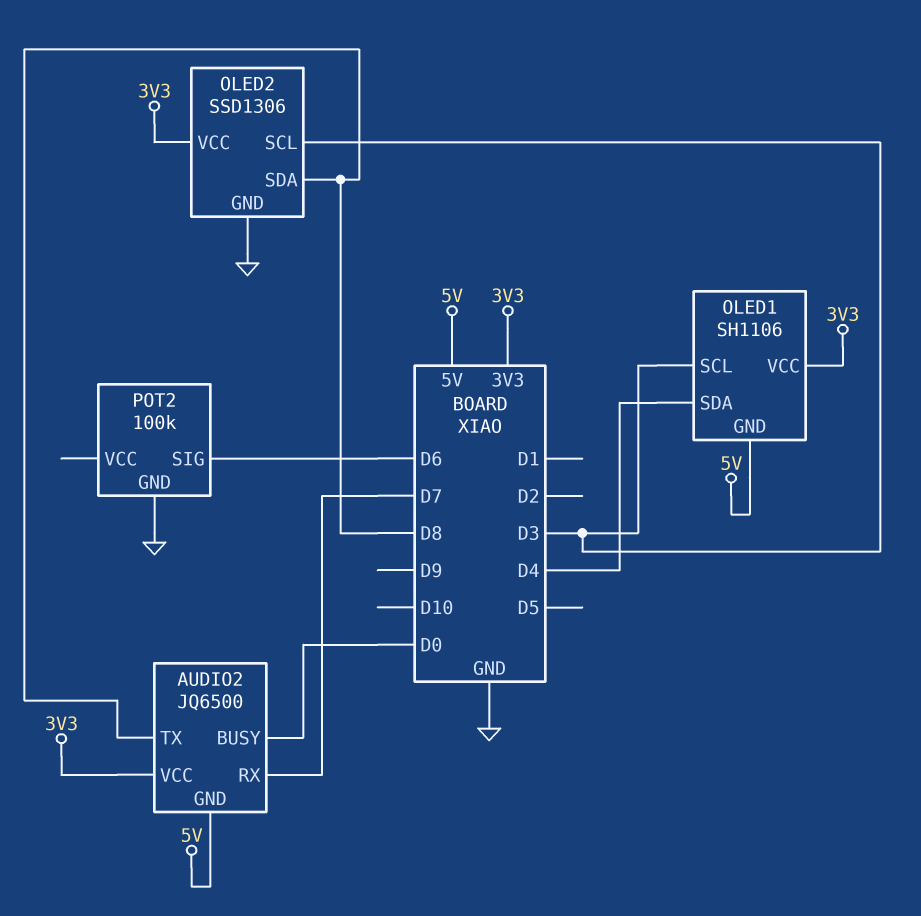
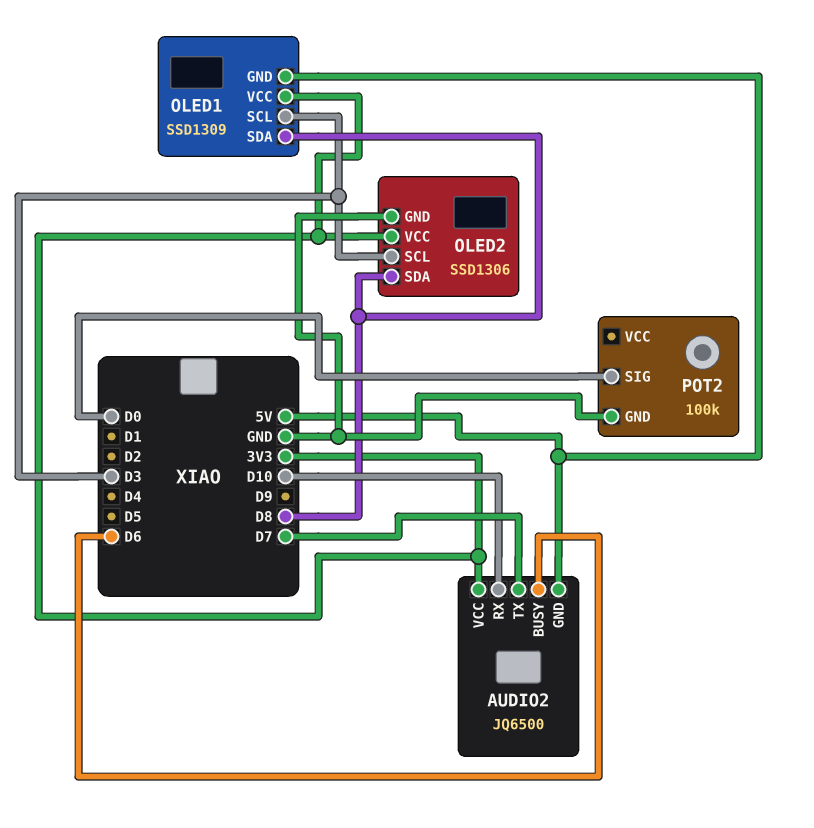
AUDIO2 pin BUSY: D0 -> D6
AUDIO2 pin RX: D7 -> D10
AUDIO2 pin TX: D8 -> D7
OLED1: SH1106 -> SSD1309
OLED1 pin SDA: D4 -> D8
POT2 pin SIG: D6 -> D0

